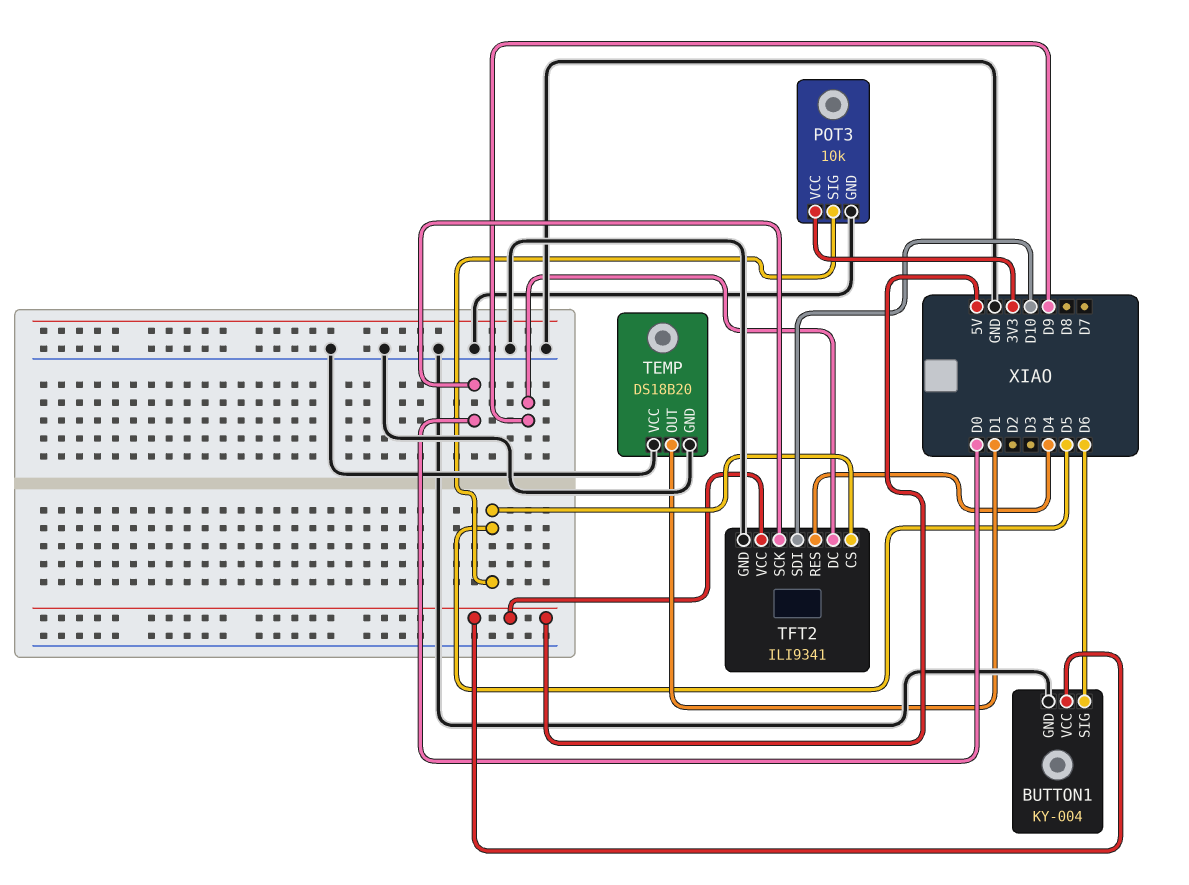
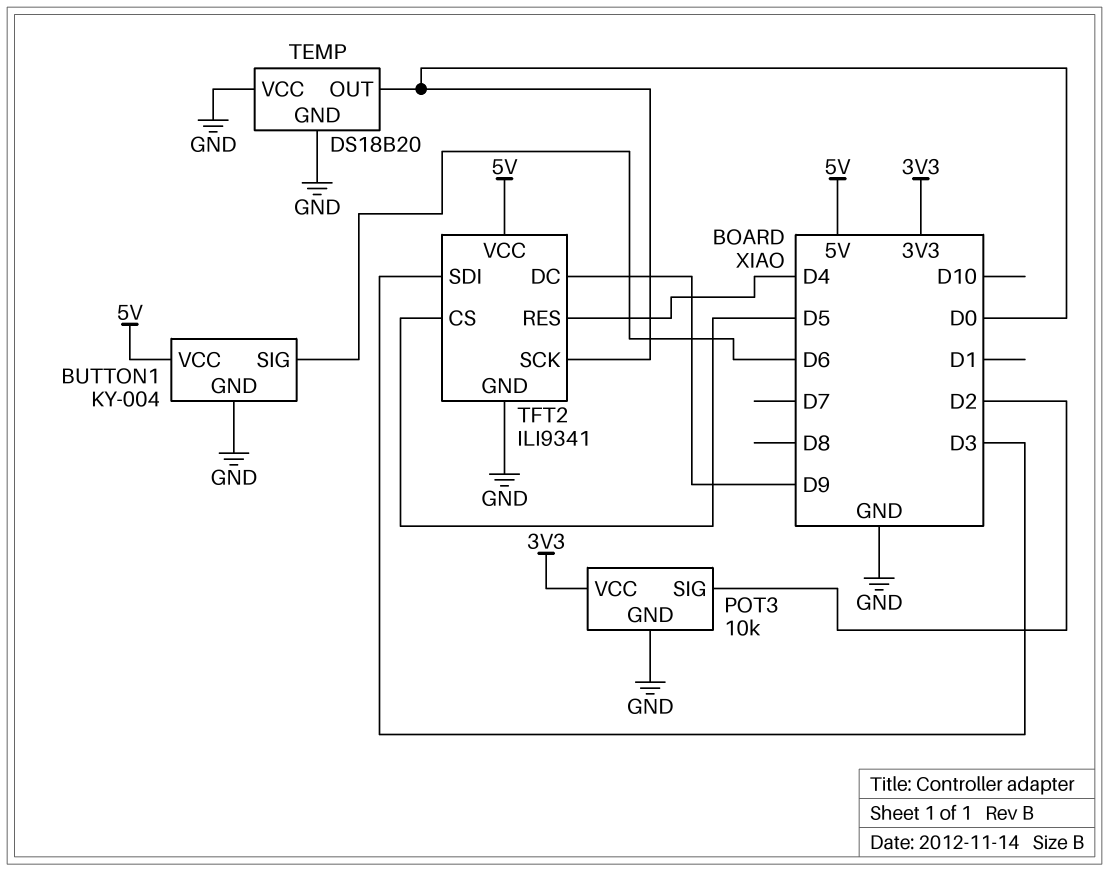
POT3 pin SIG: D5 -> D2
TEMP pin OUT: D1 -> D0
TFT2 pin SDI: D10 -> D3

